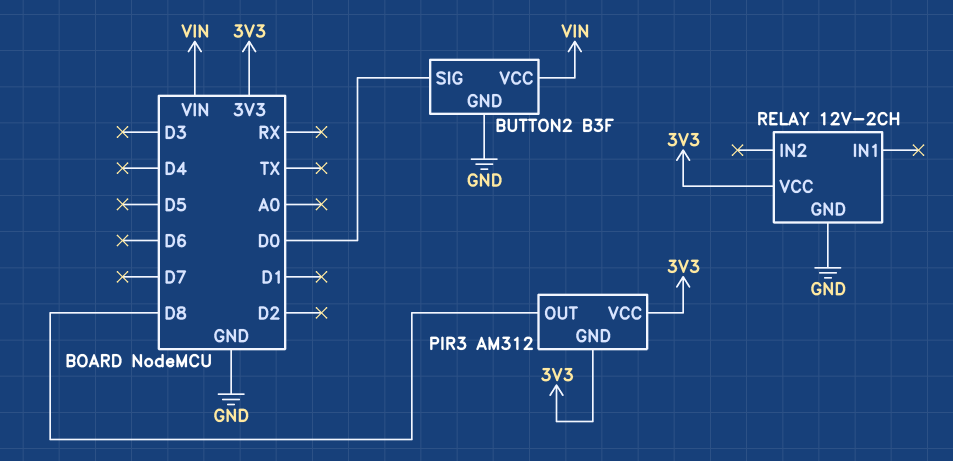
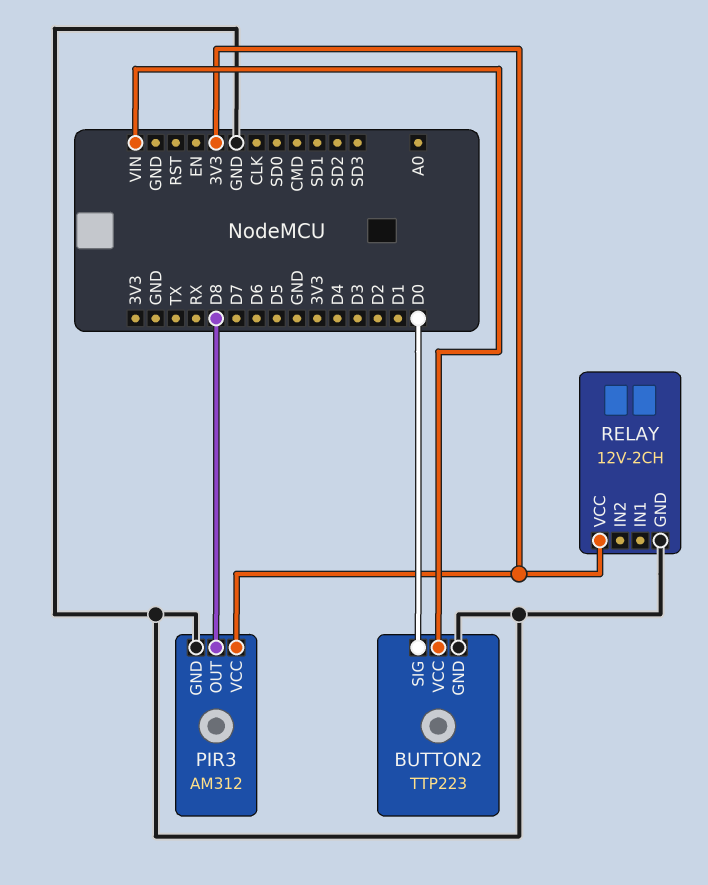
BUTTON2: B3F -> TTP223
PIR3 pin GND: 3V3 -> GND

